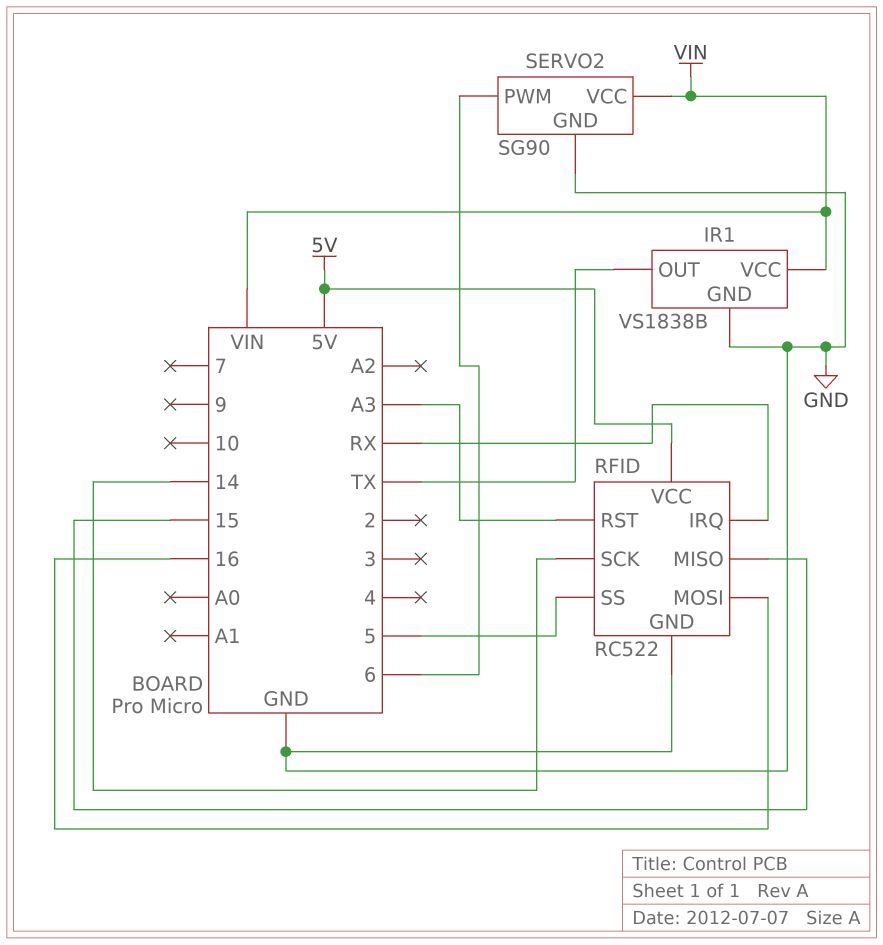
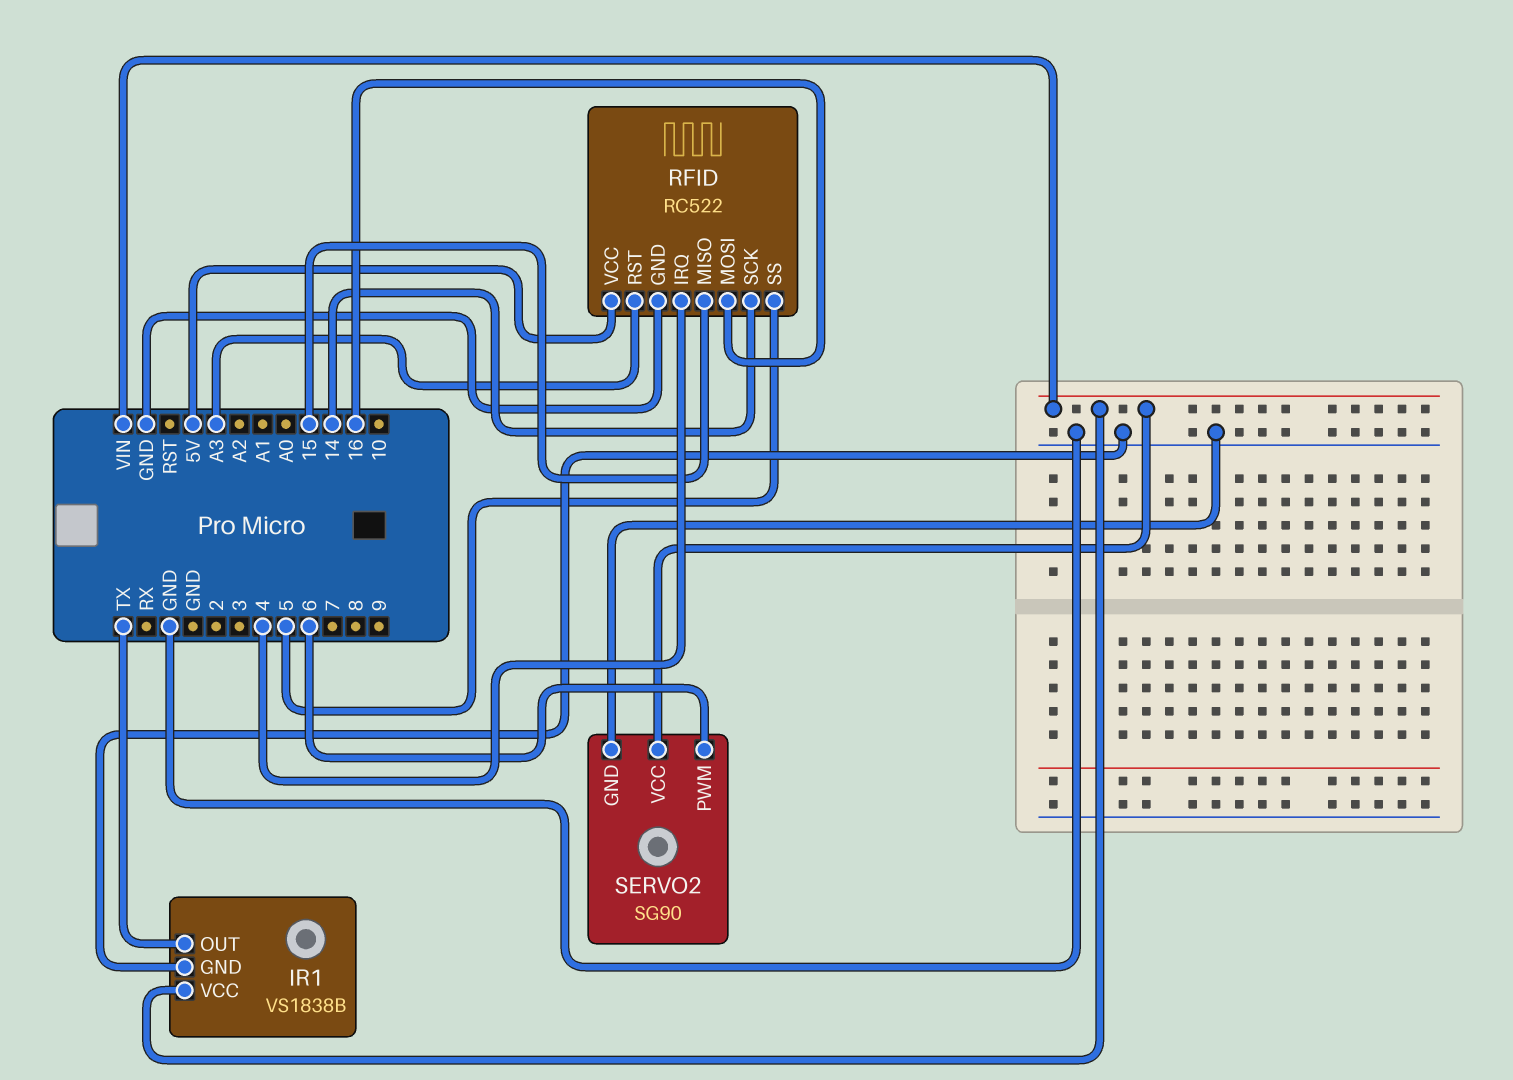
RFID pin IRQ: RX -> 4

